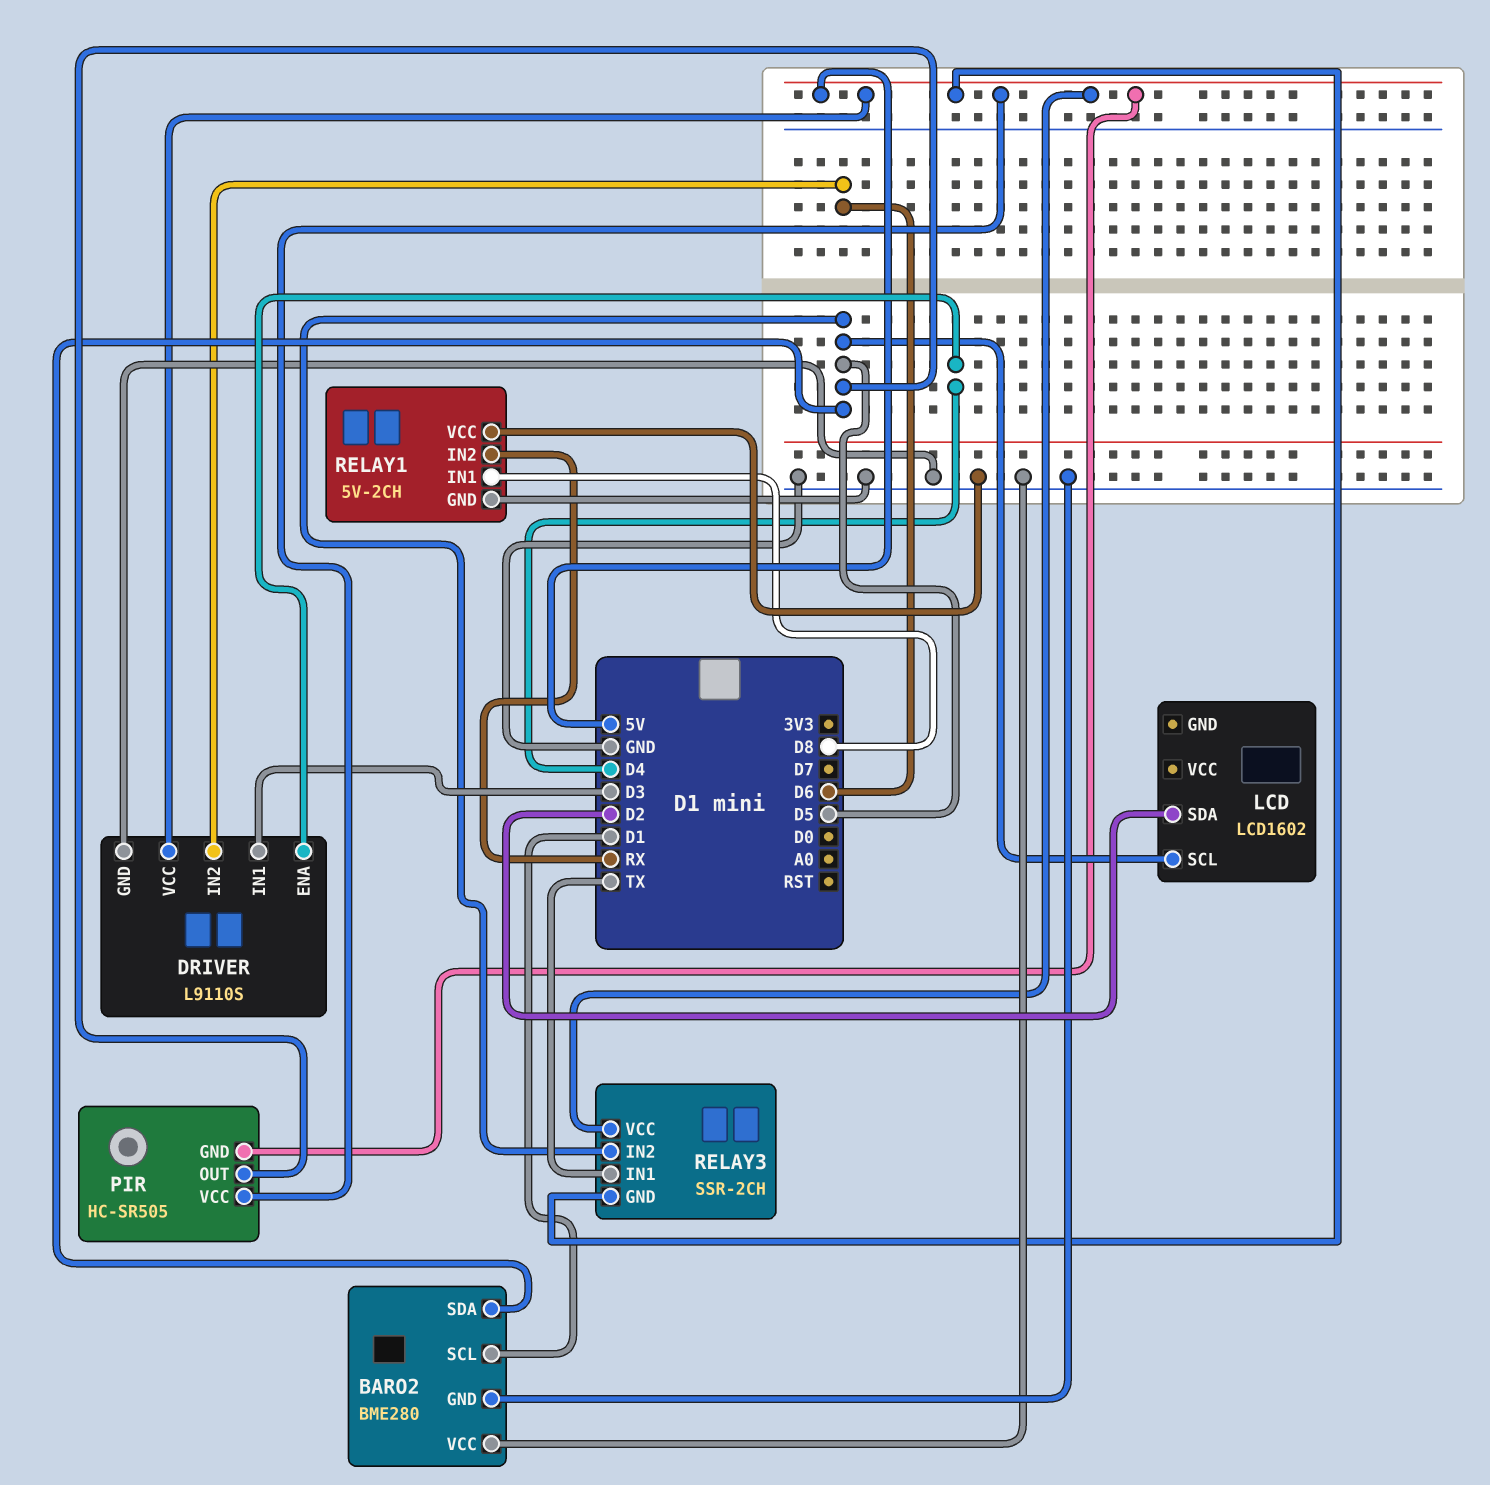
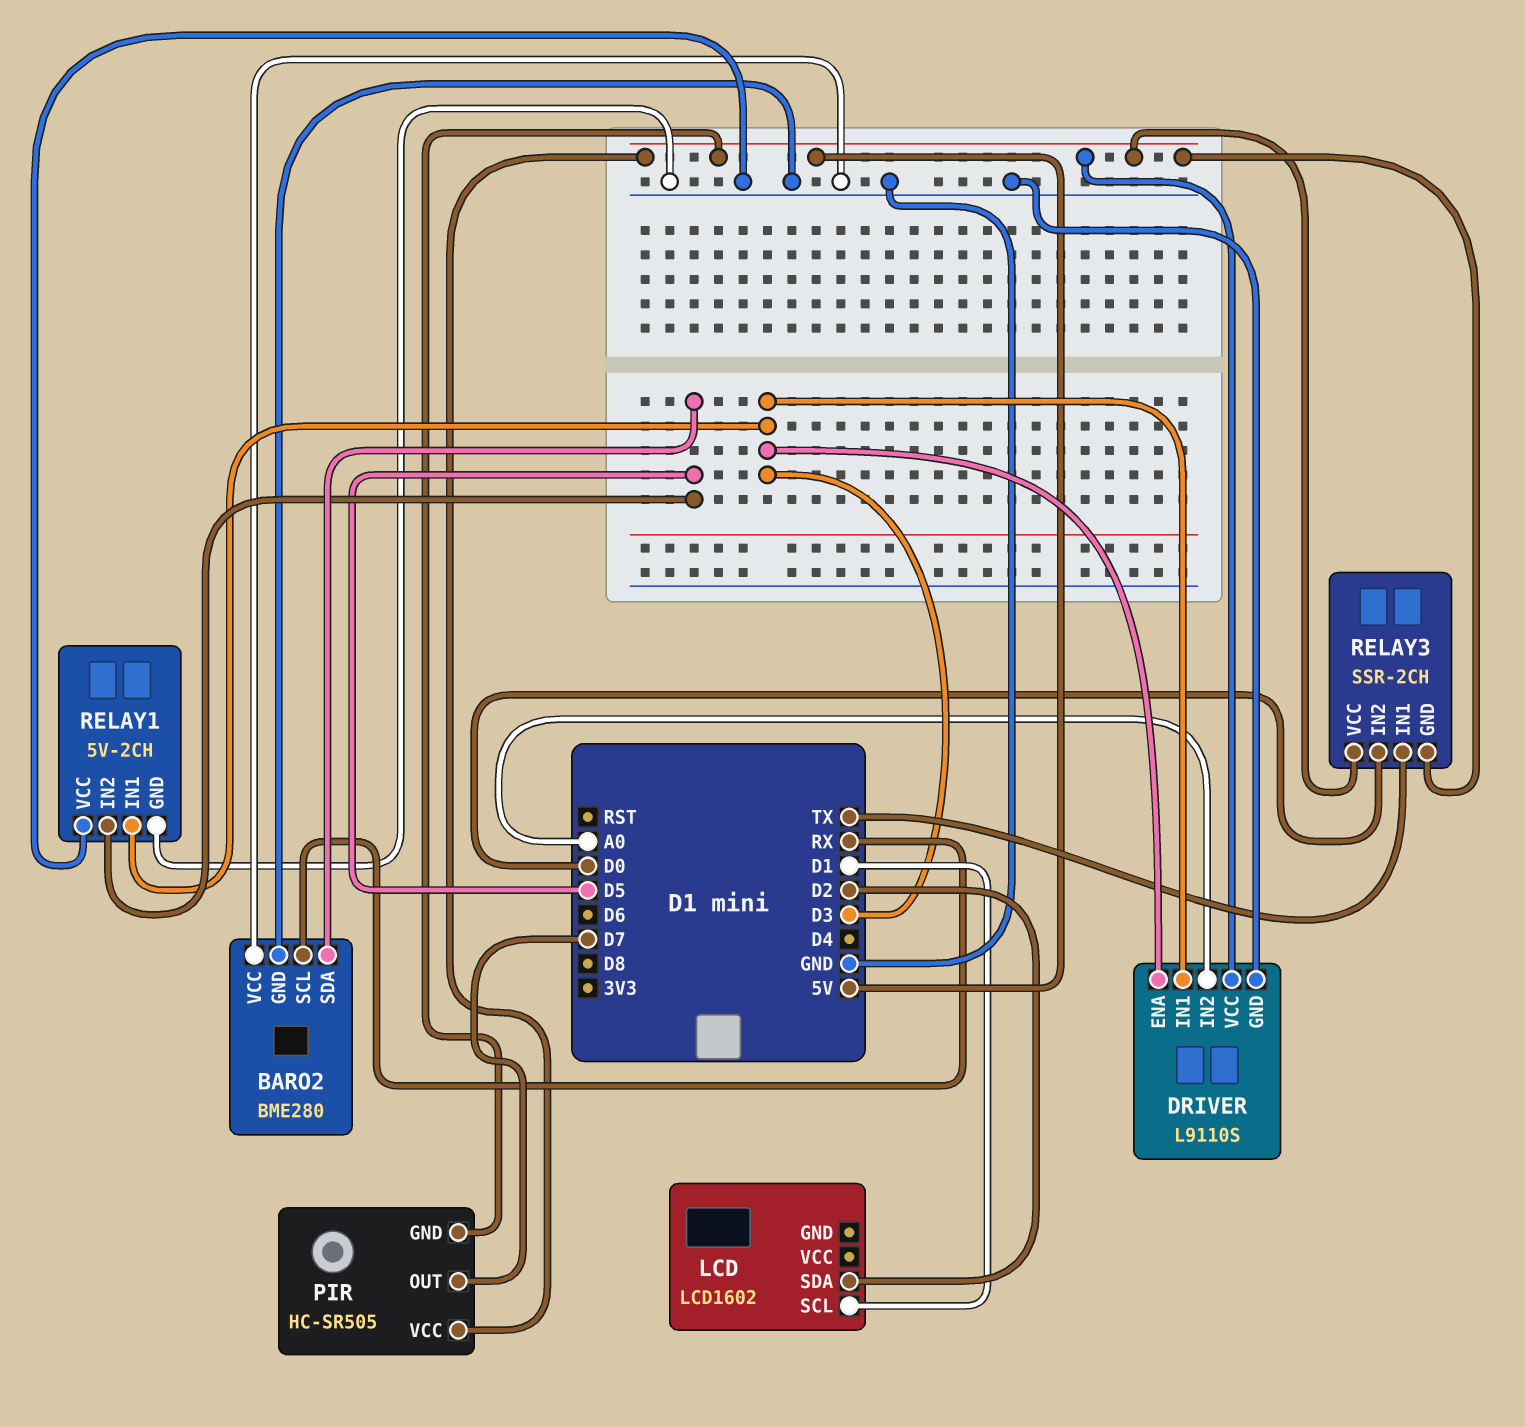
BARO2 pin SCL: D1 -> RX
DRIVER pin ENA: D4 -> D3
DRIVER pin IN2: D6 -> A0
LCD pin SCL: D5 -> D1
PIR pin OUT: D5 -> D7
RELAY1 pin IN1: D8 -> D3
RELAY1 pin IN2: RX -> D5
RELAY3 pin IN2: D5 -> D0

